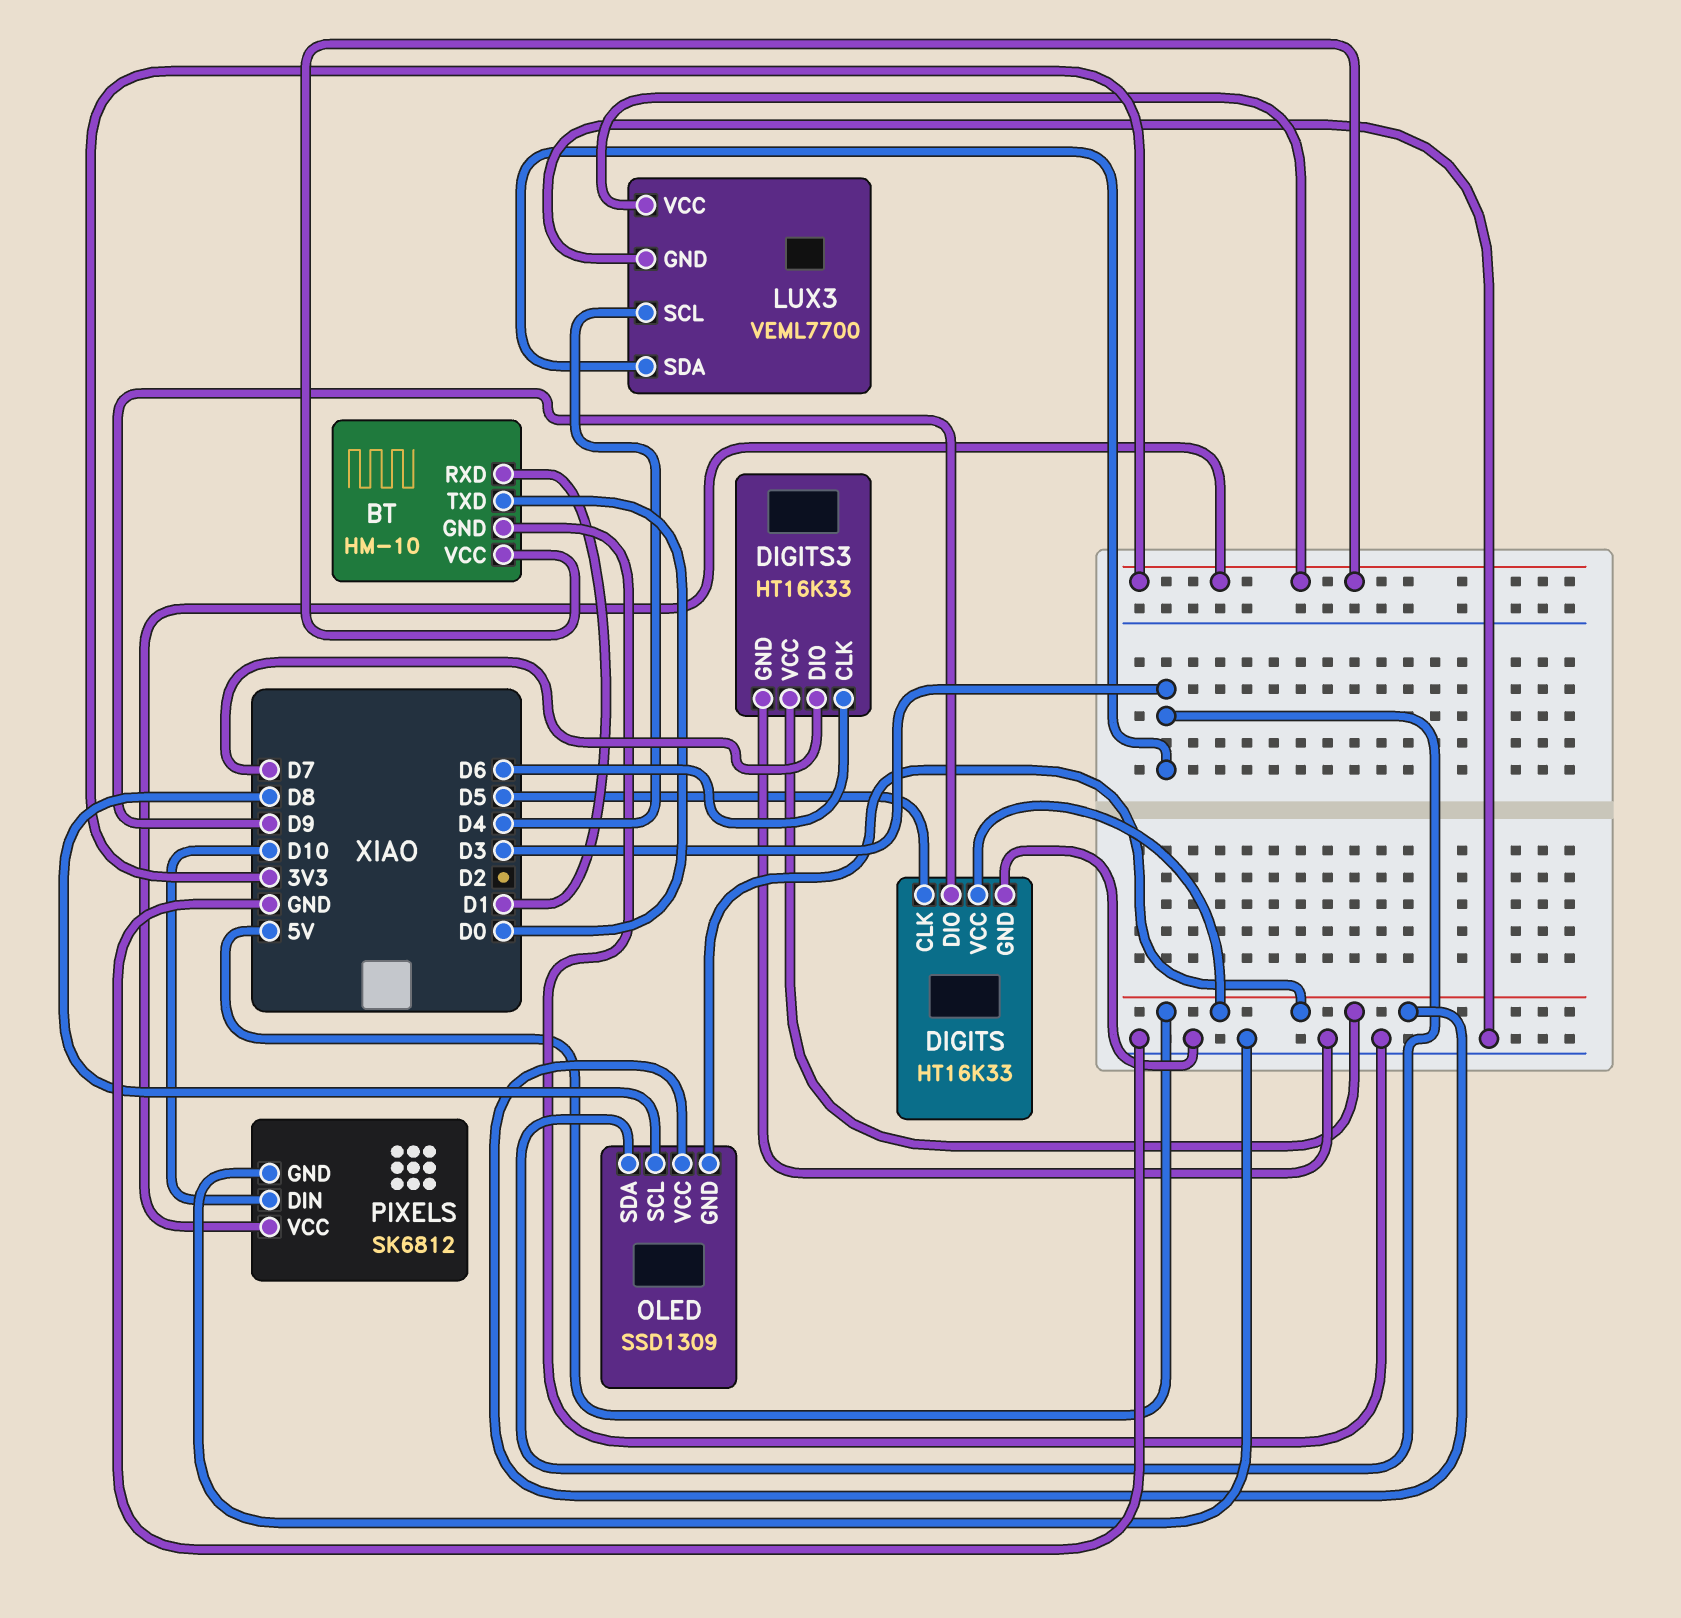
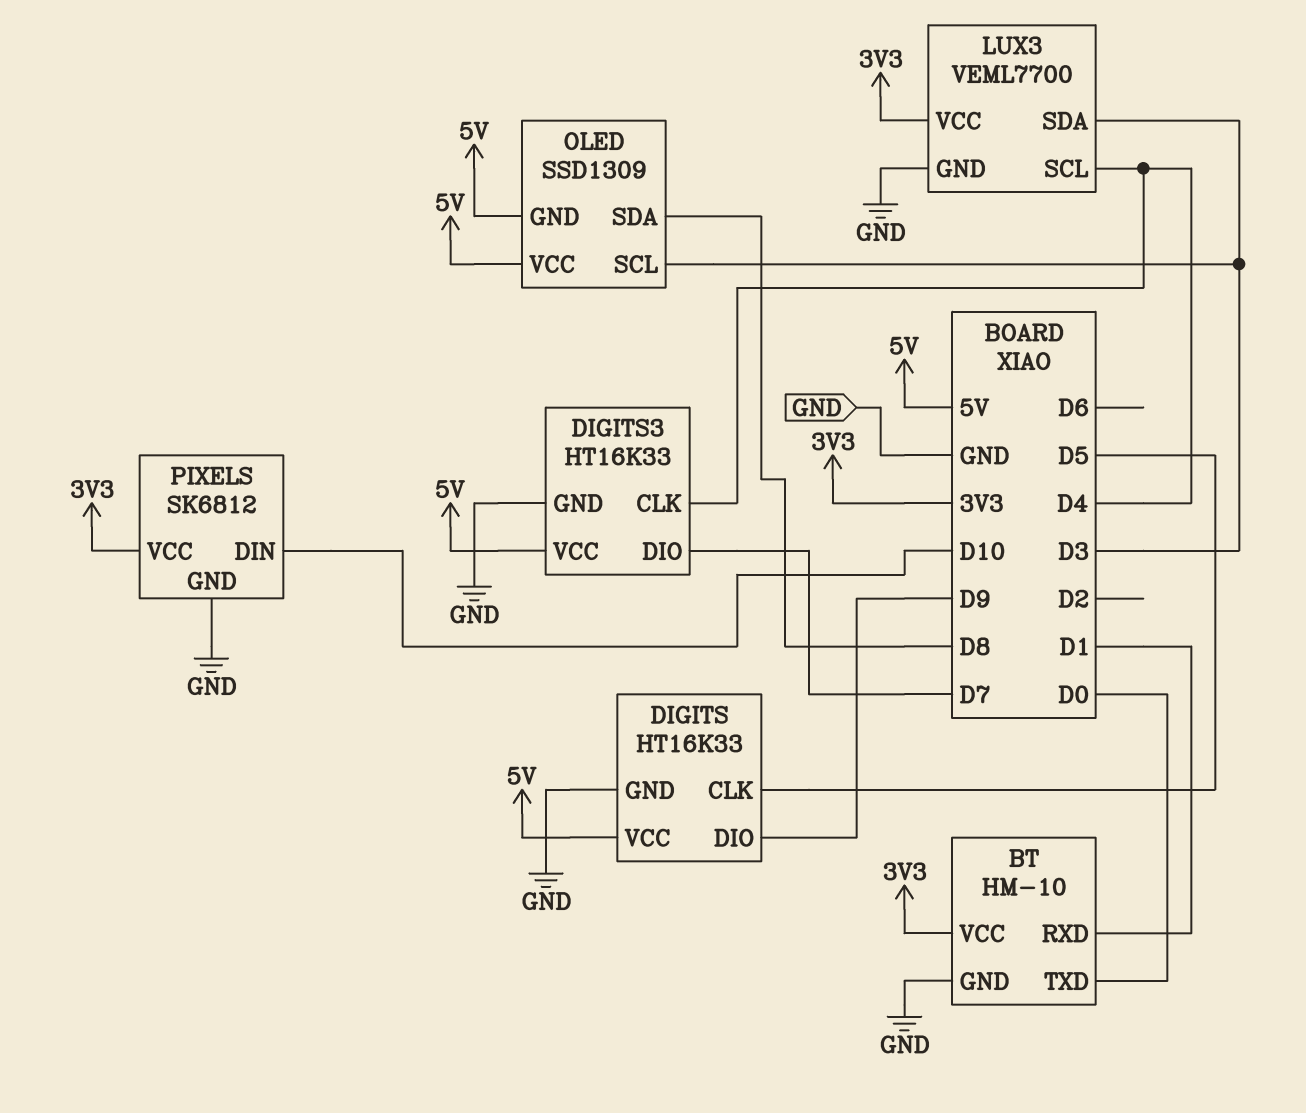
DIGITS3 pin CLK: D6 -> D4
OLED pin SCL: D8 -> D3
OLED pin SDA: D3 -> D8

